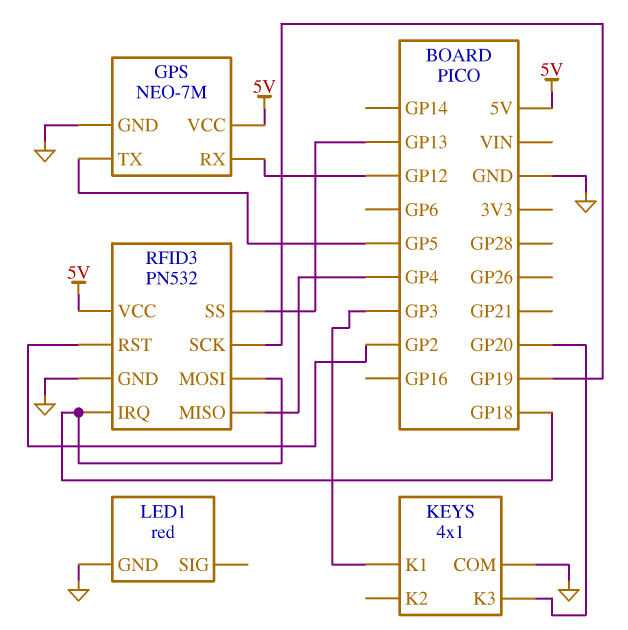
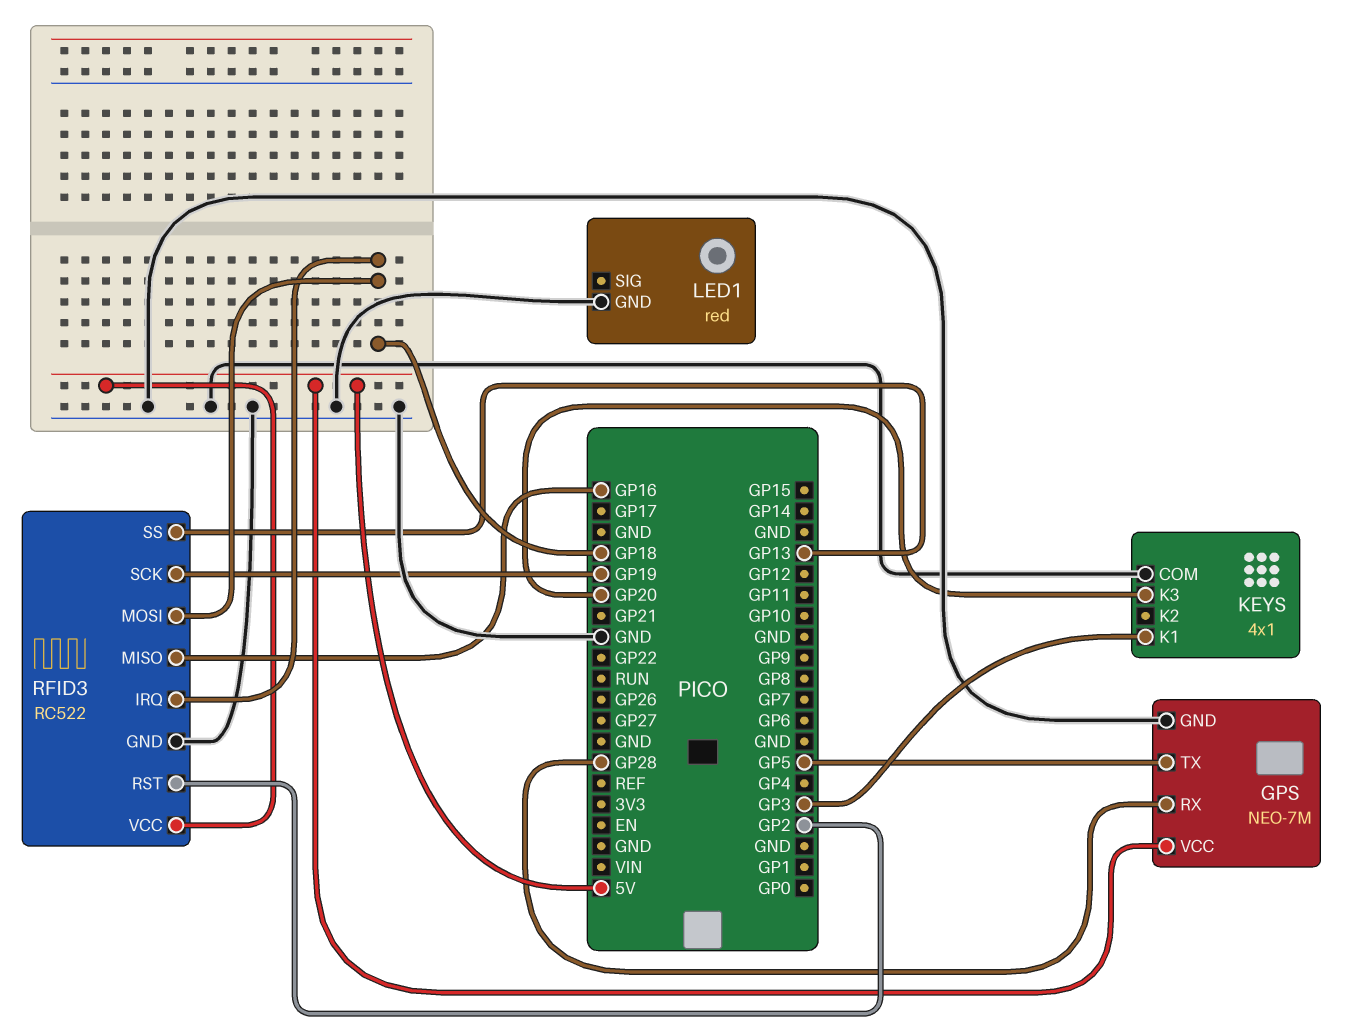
GPS pin RX: GP12 -> GP28
RFID3: PN532 -> RC522
RFID3 pin MISO: GP4 -> GP16

